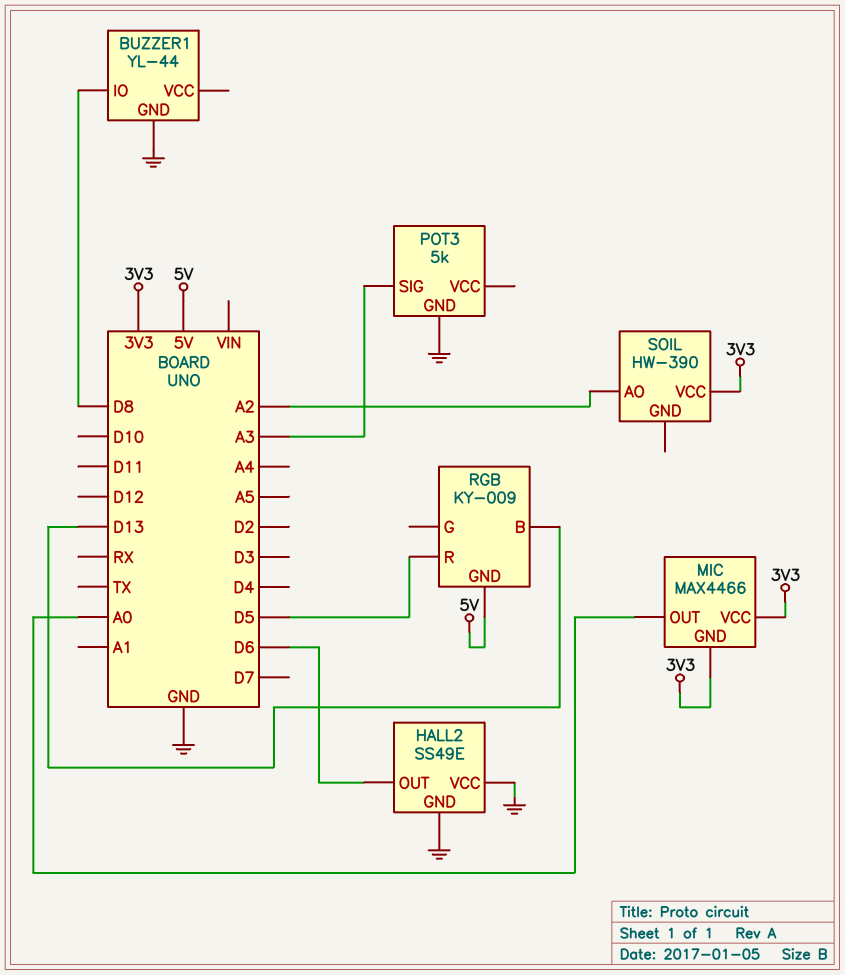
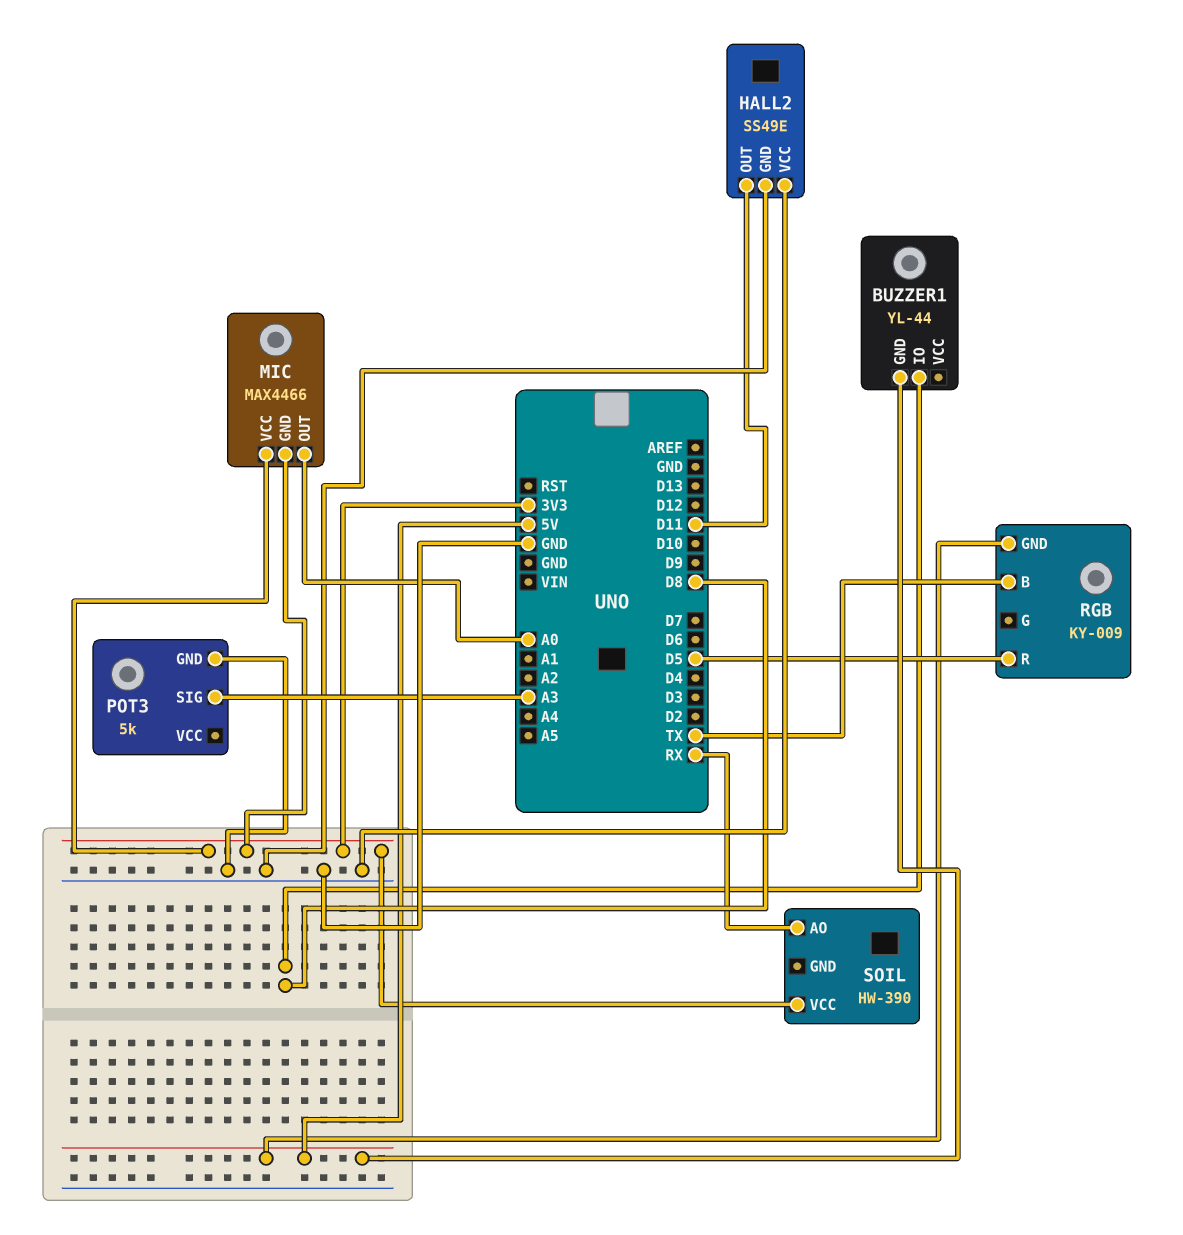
BUZZER1 pin GND: GND -> 5V
HALL2 pin OUT: D6 -> D11
RGB pin B: D13 -> TX
SOIL pin AO: A2 -> RX

